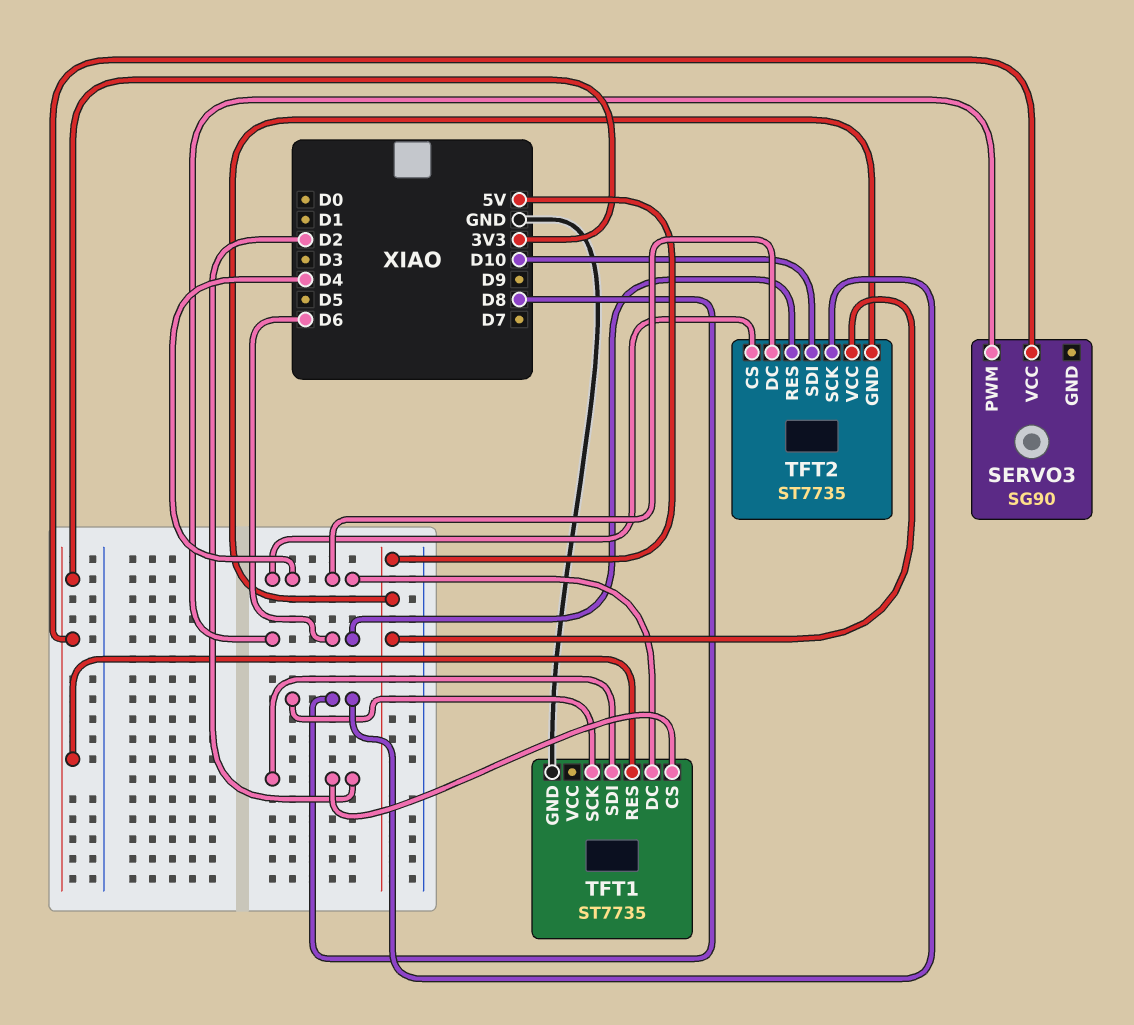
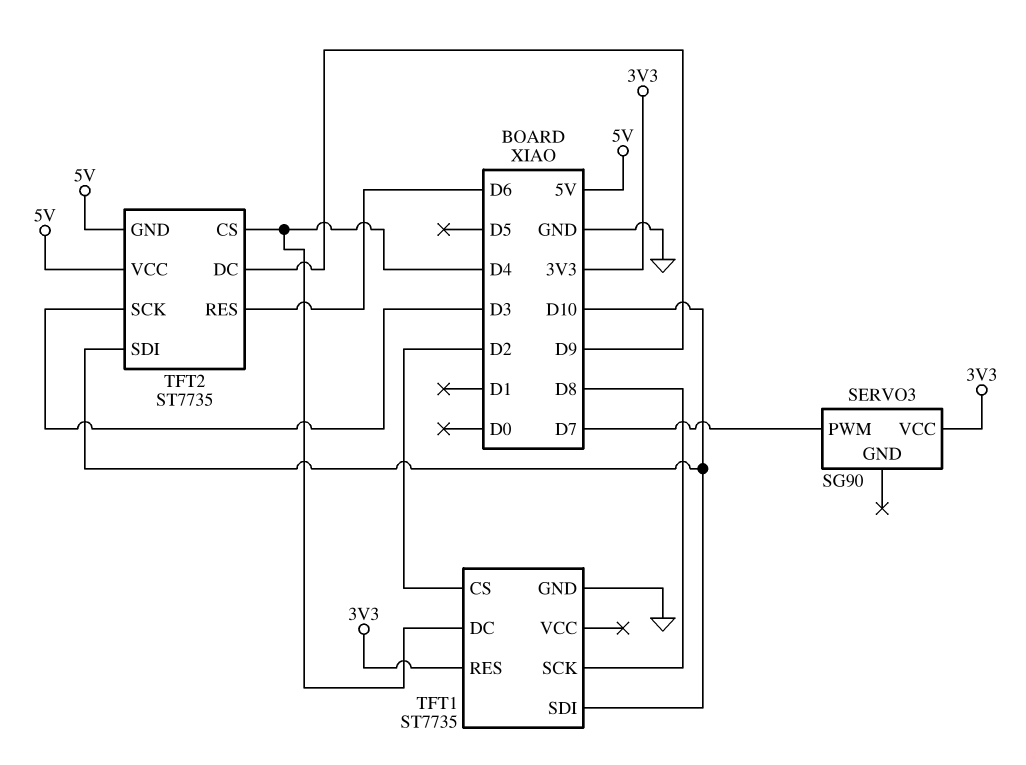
SERVO3 pin PWM: D6 -> D7
TFT1 pin SDI: D2 -> D10
TFT2 pin DC: D4 -> D9
TFT2 pin SCK: D8 -> D3

